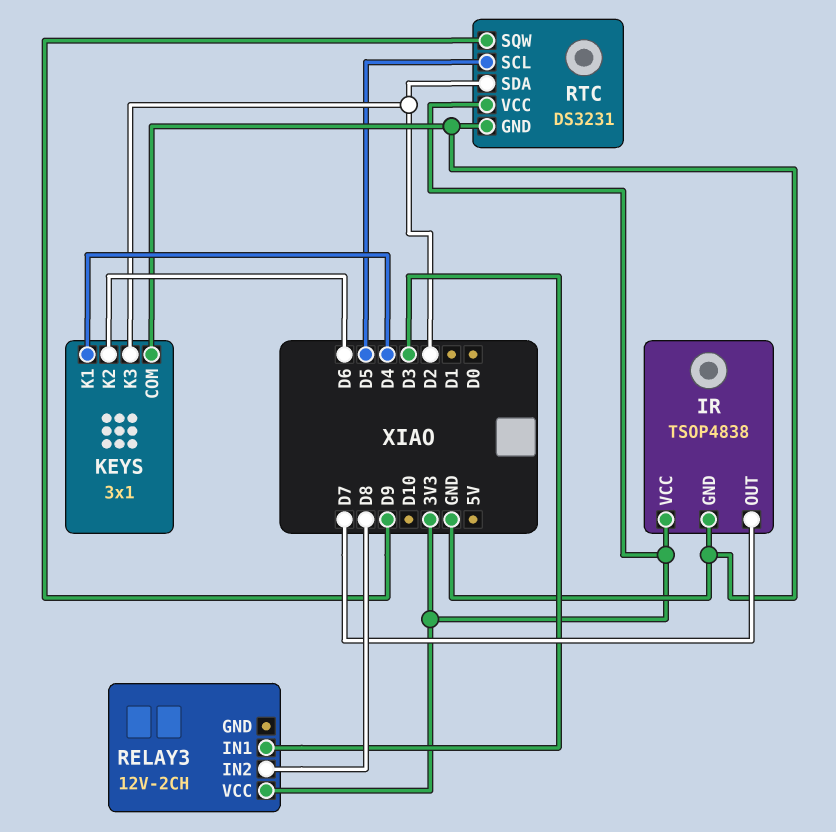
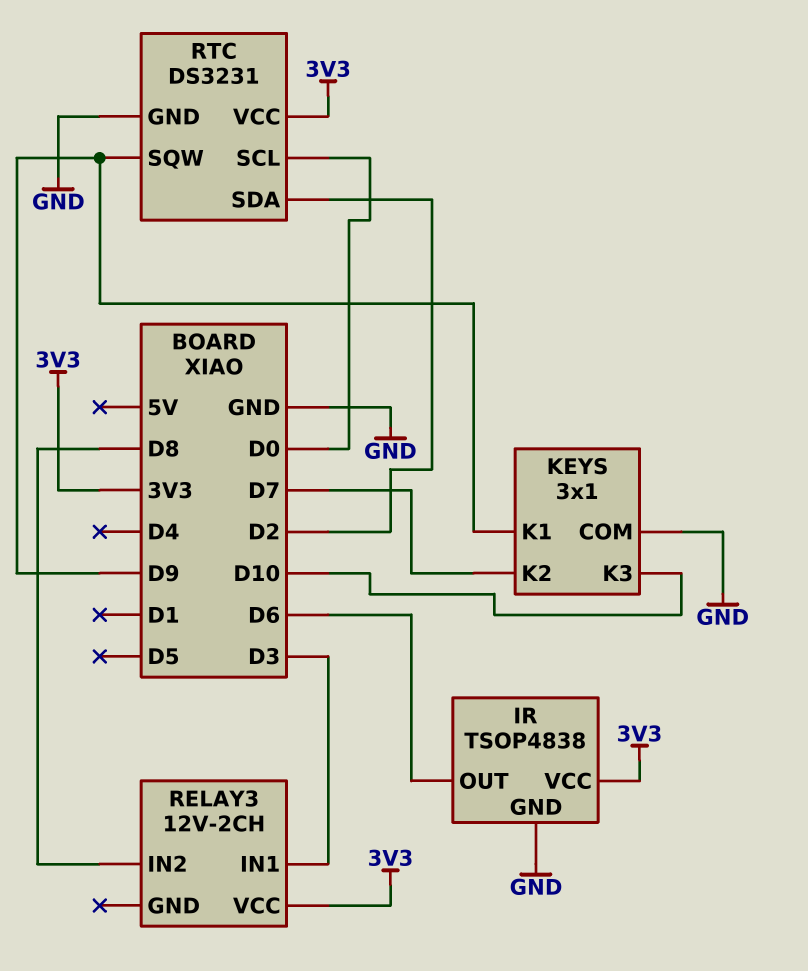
IR pin OUT: D7 -> D6
KEYS pin K1: D4 -> D9
KEYS pin K2: D6 -> D7
KEYS pin K3: D2 -> D10
RTC pin SCL: D5 -> D0

